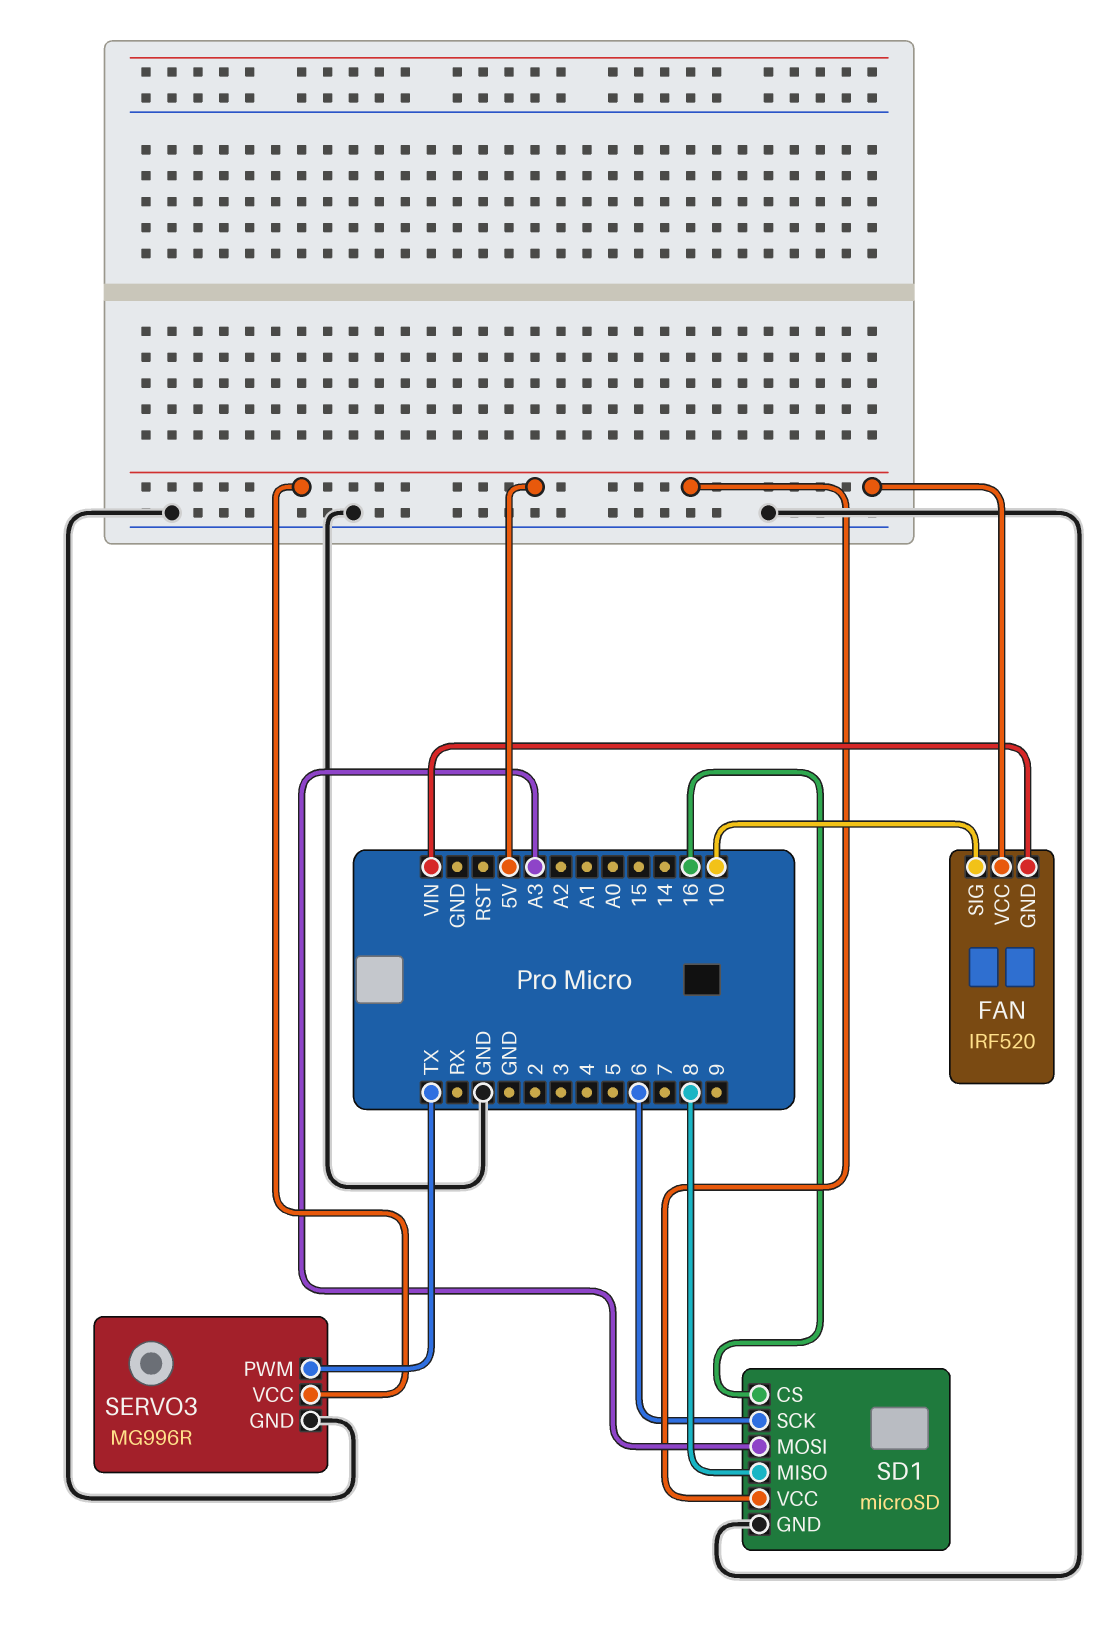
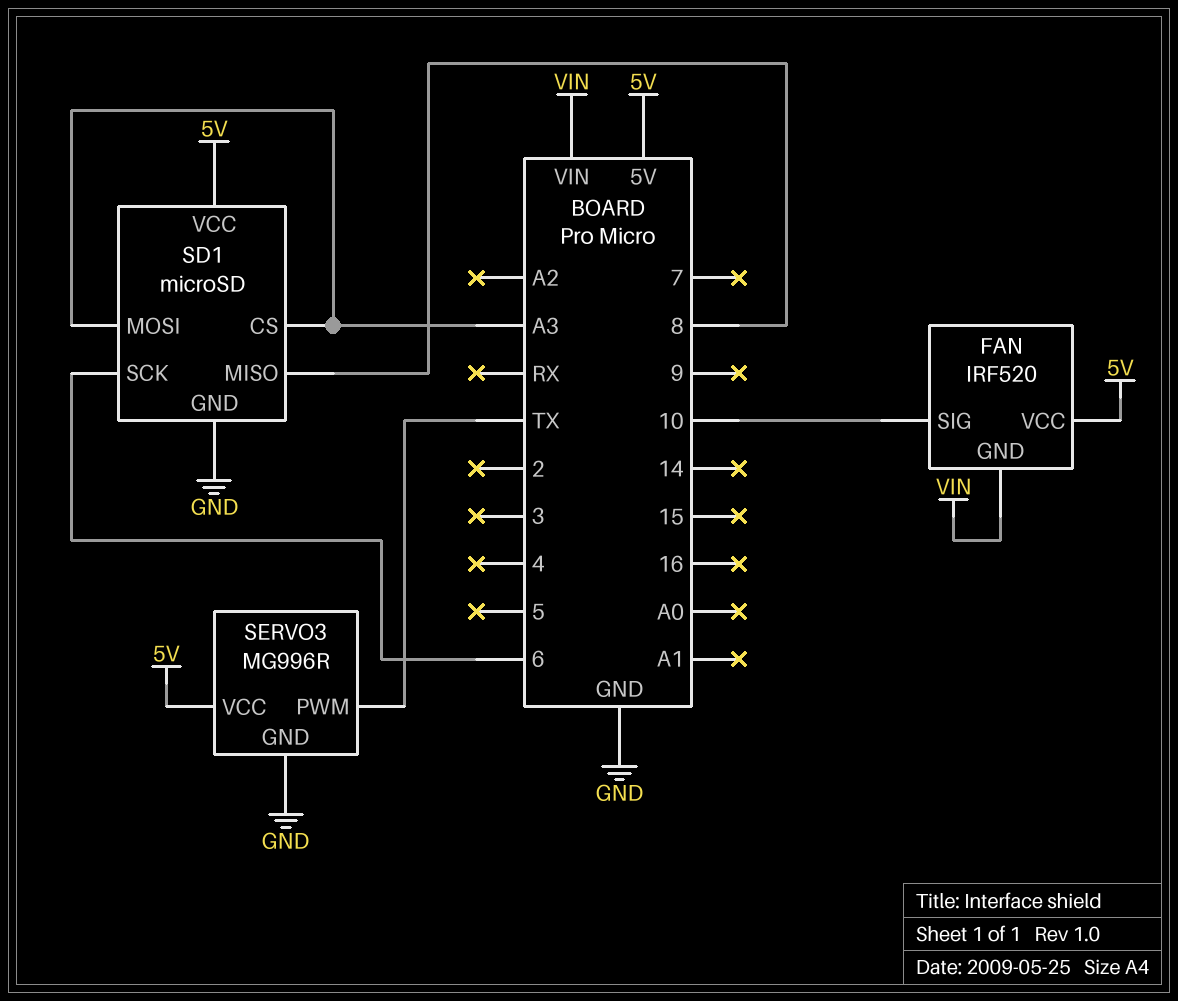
SD1 pin CS: 16 -> A3

